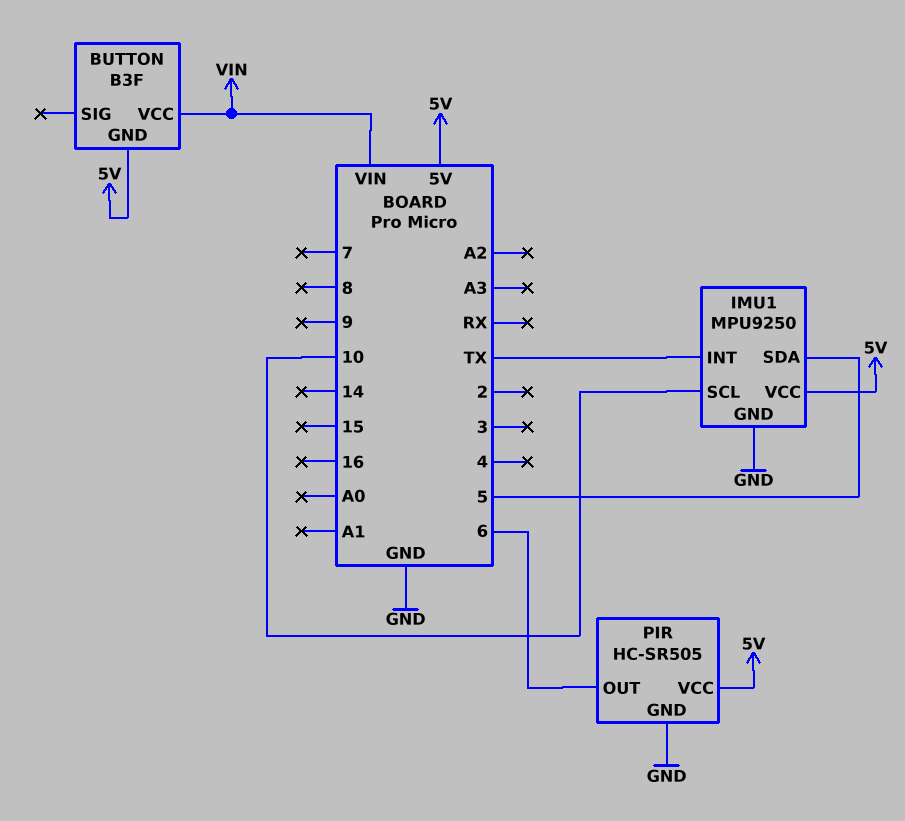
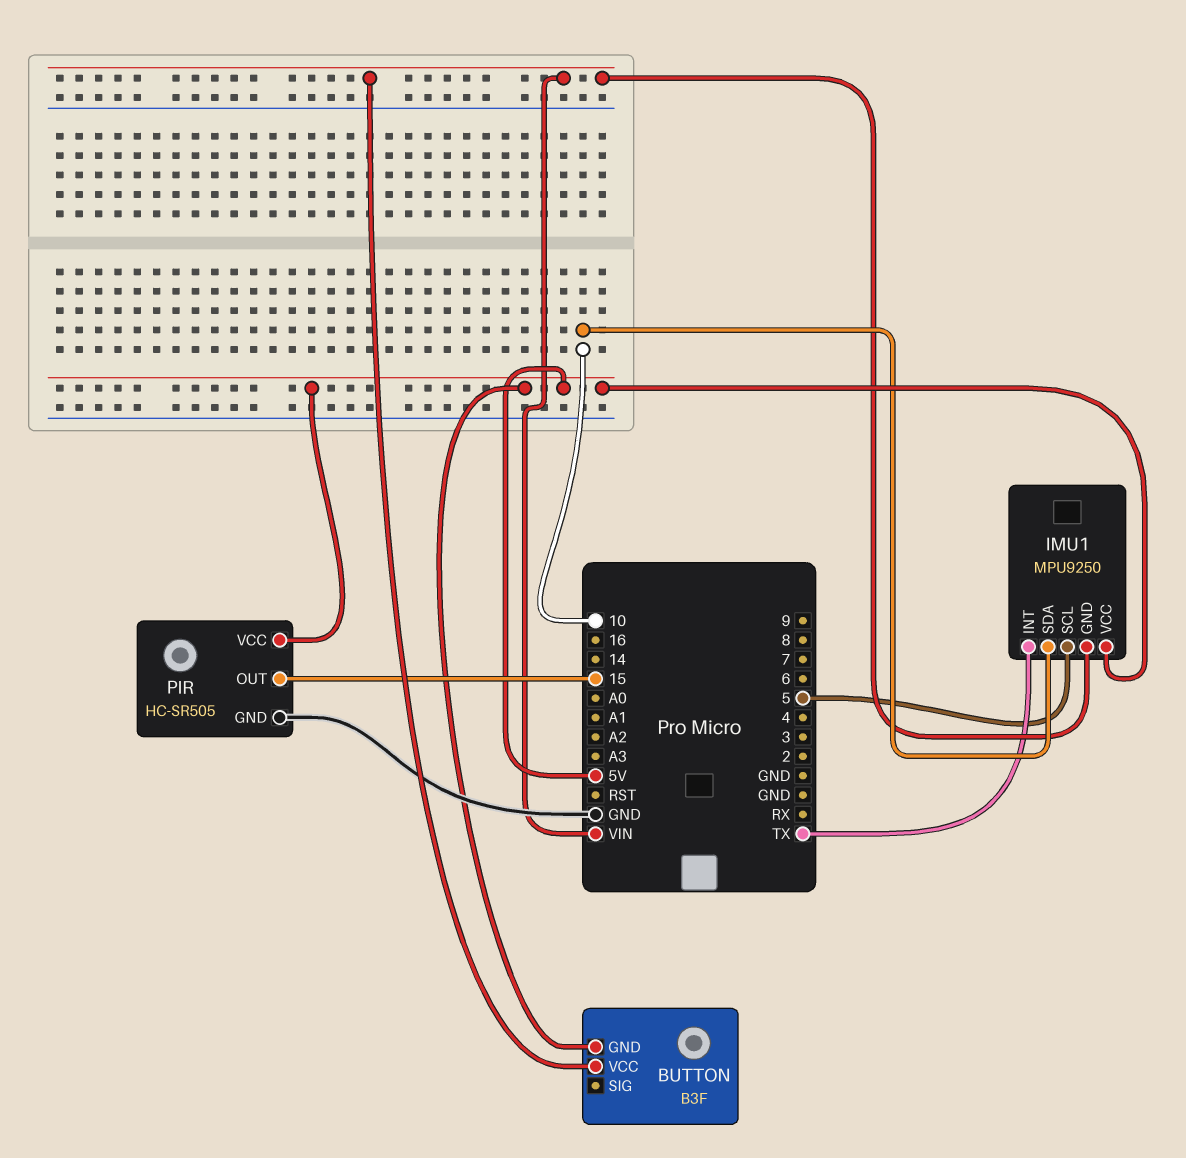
IMU1 pin GND: GND -> VIN
IMU1 pin SCL: 10 -> 5
IMU1 pin SDA: 5 -> 10
PIR pin OUT: 6 -> 15

